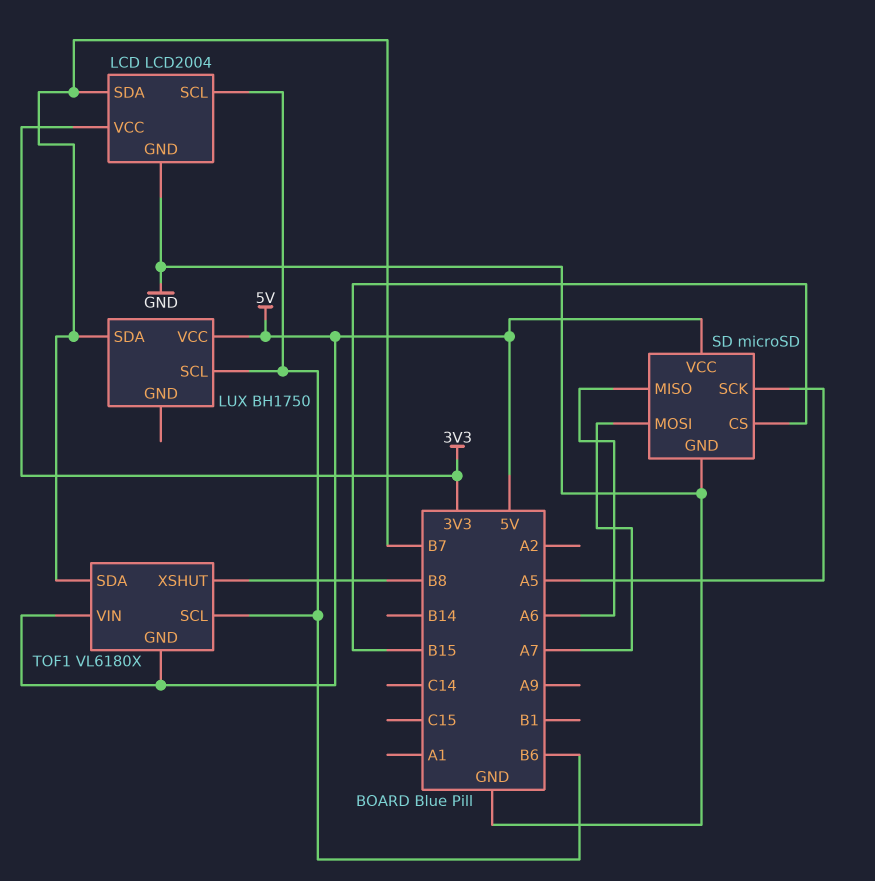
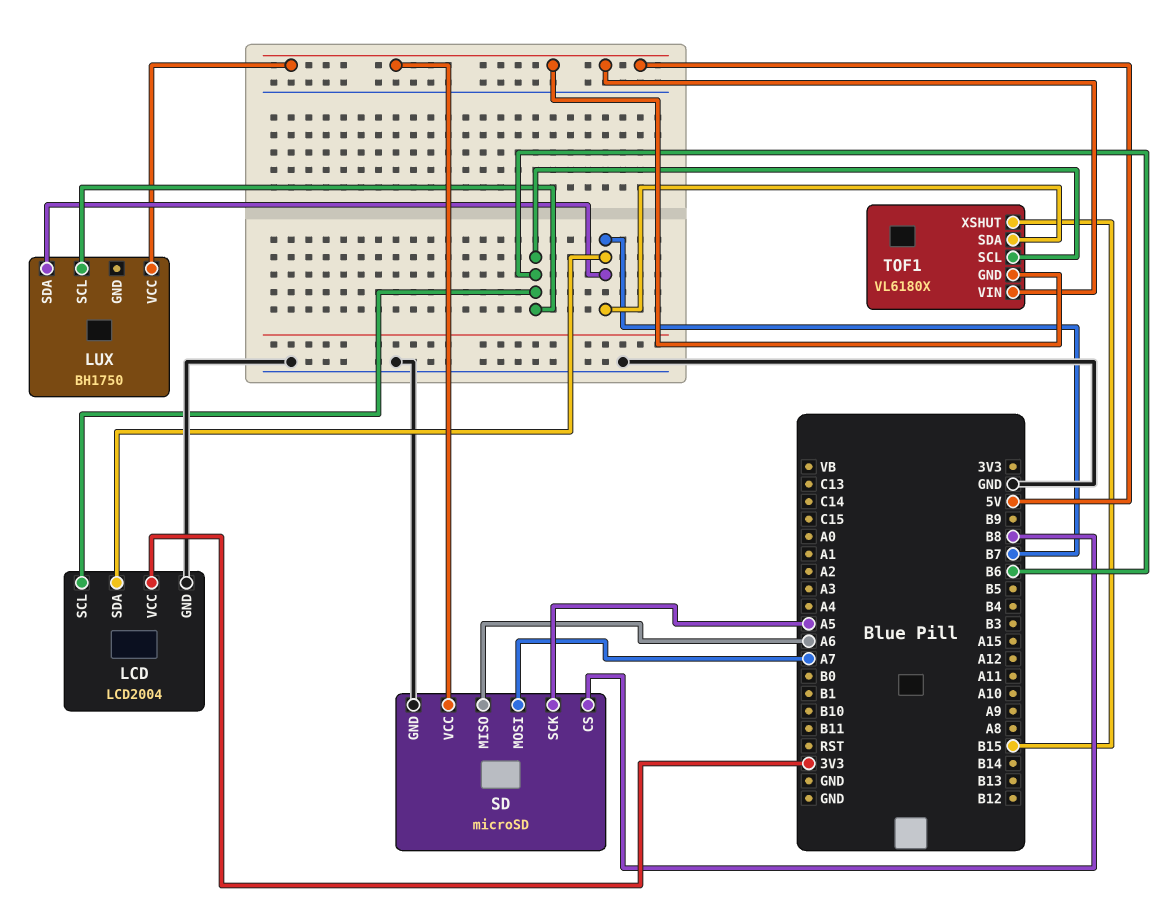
SD pin CS: B15 -> B8
TOF1 pin XSHUT: B8 -> B15

